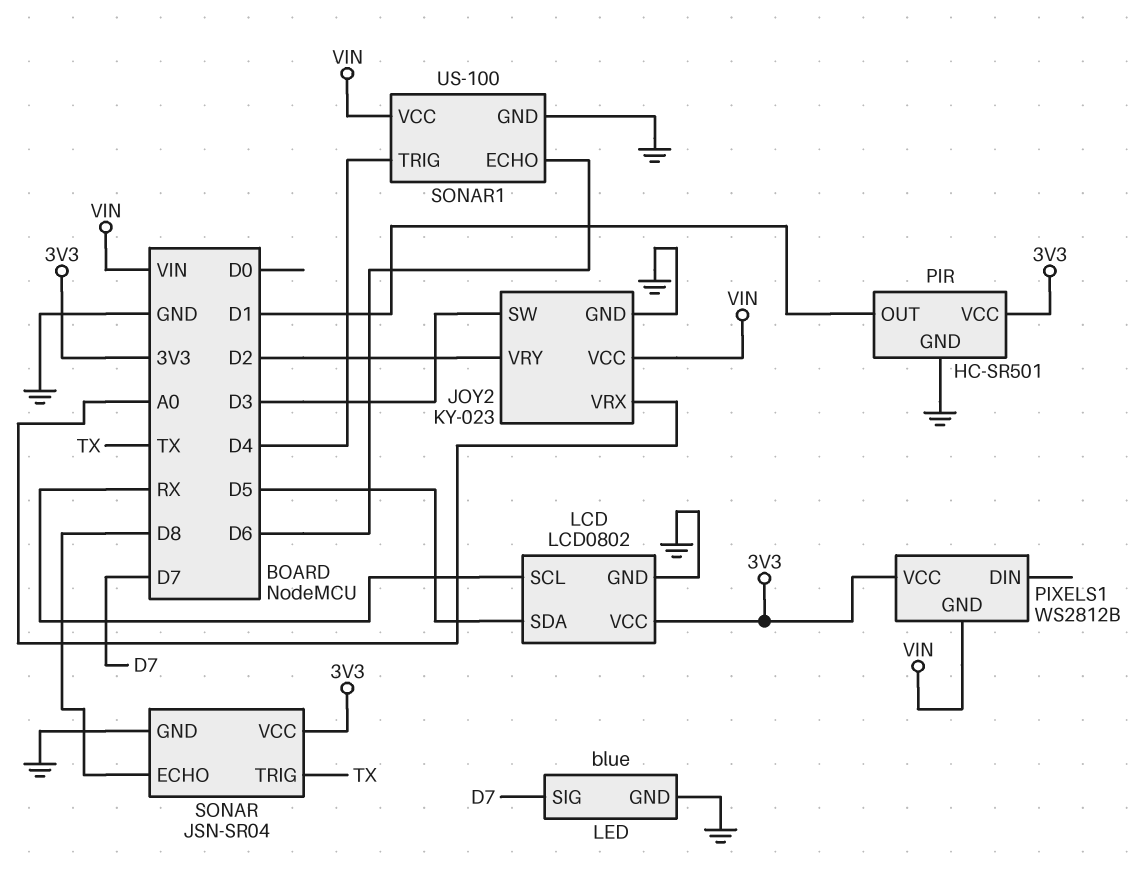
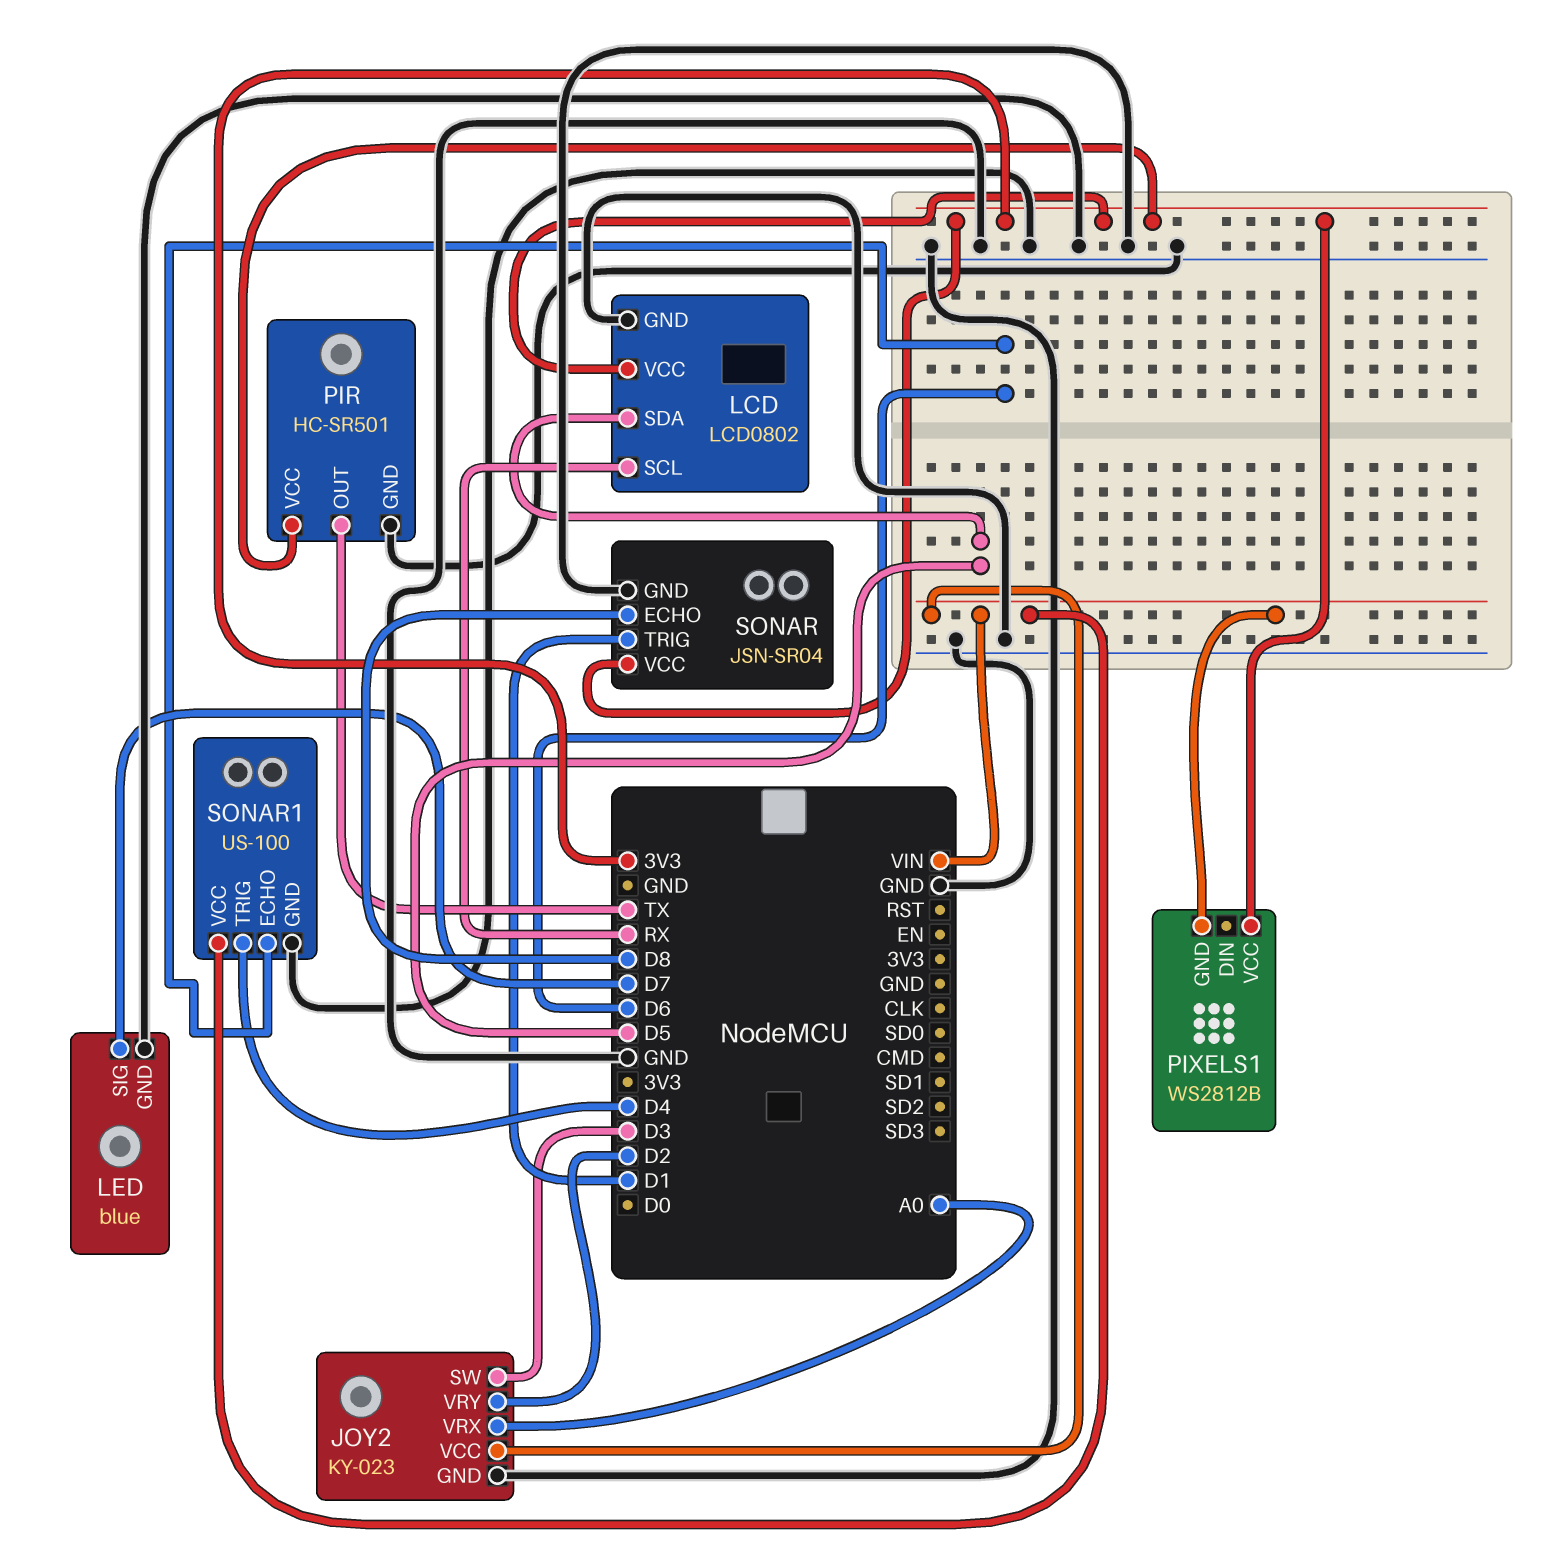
PIR pin OUT: D1 -> TX
SONAR pin TRIG: TX -> D1

